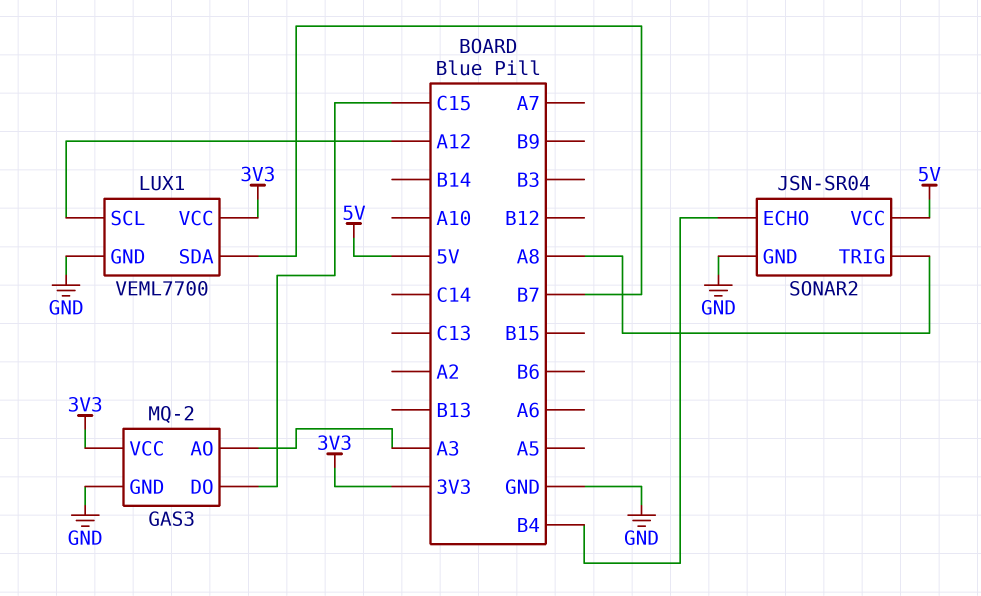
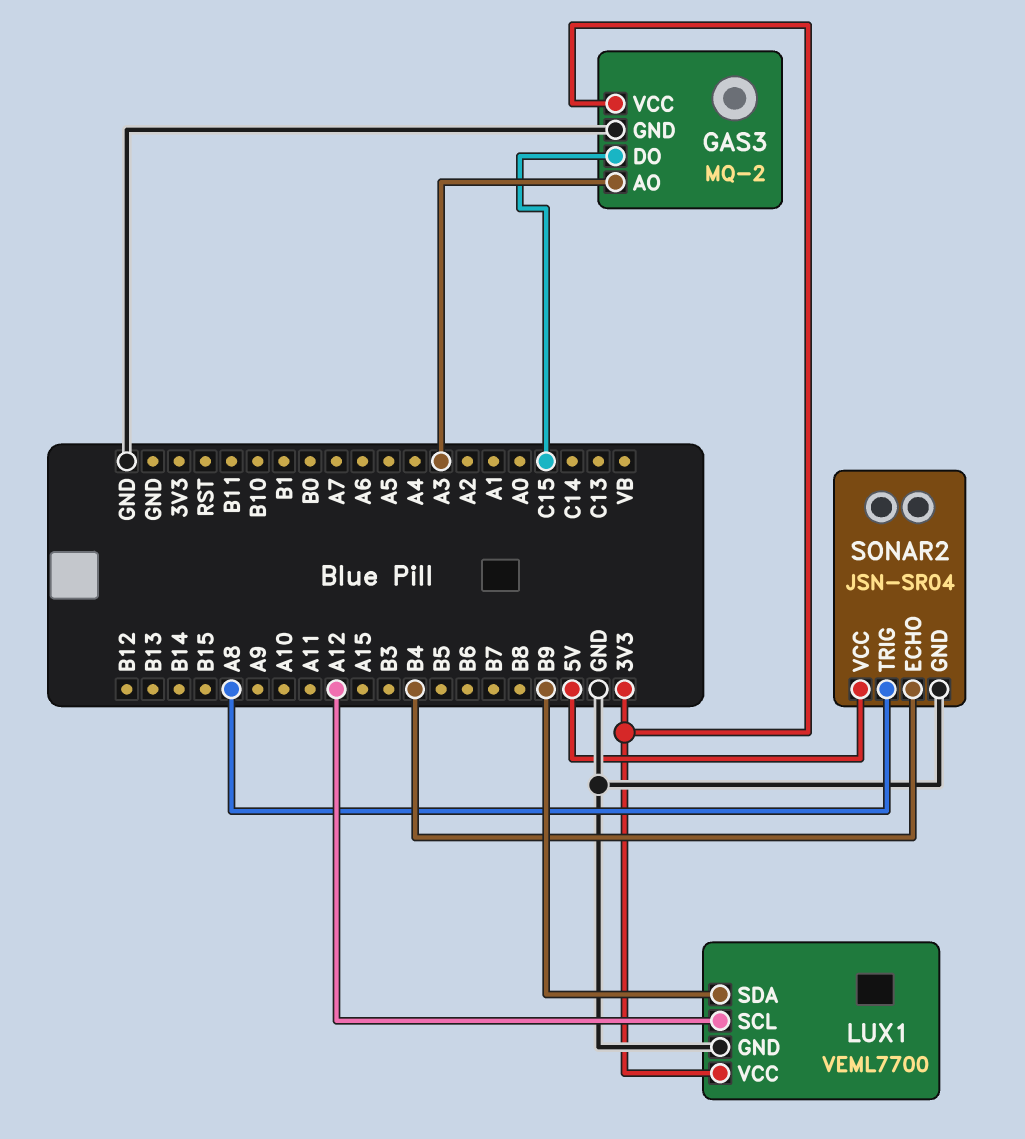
LUX1 pin SDA: B7 -> B9

